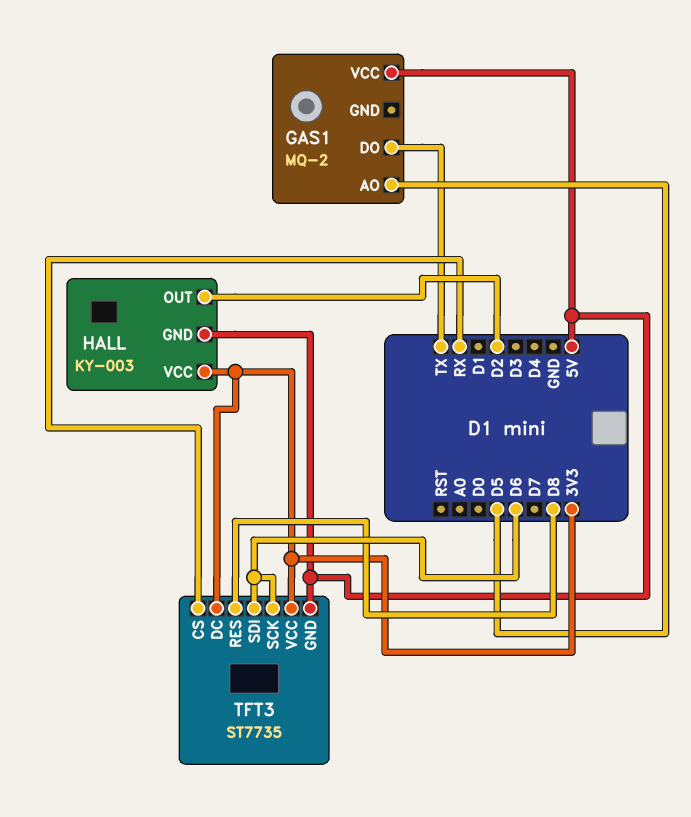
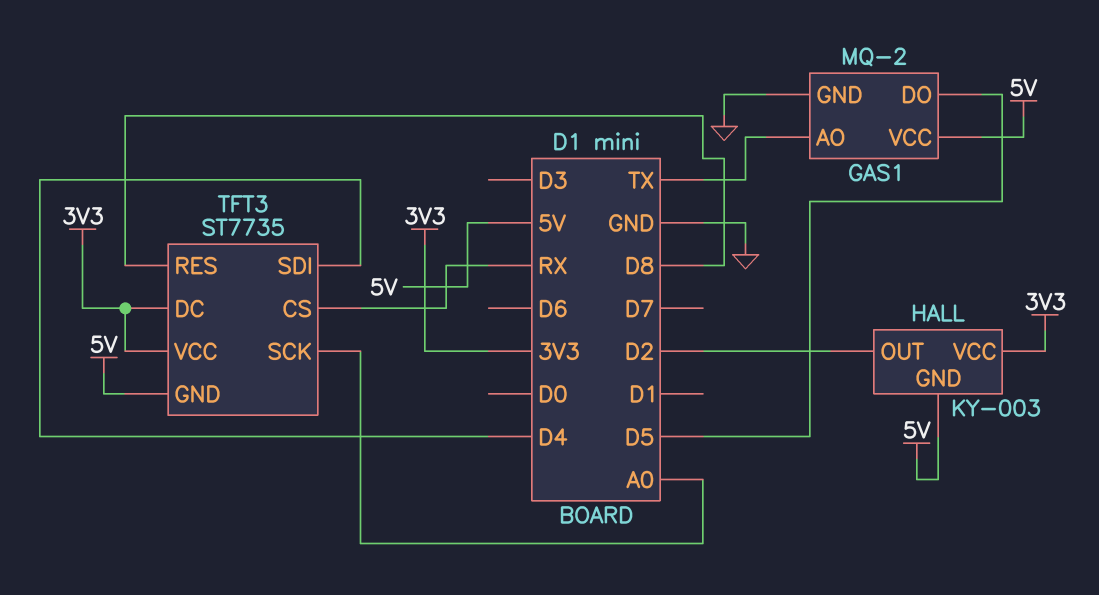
GAS1 pin AO: D5 -> TX
GAS1 pin DO: TX -> D5
GAS1 pin GND: none -> GND
TFT3 pin SCK: D6 -> A0
TFT3 pin SDI: D6 -> D4

